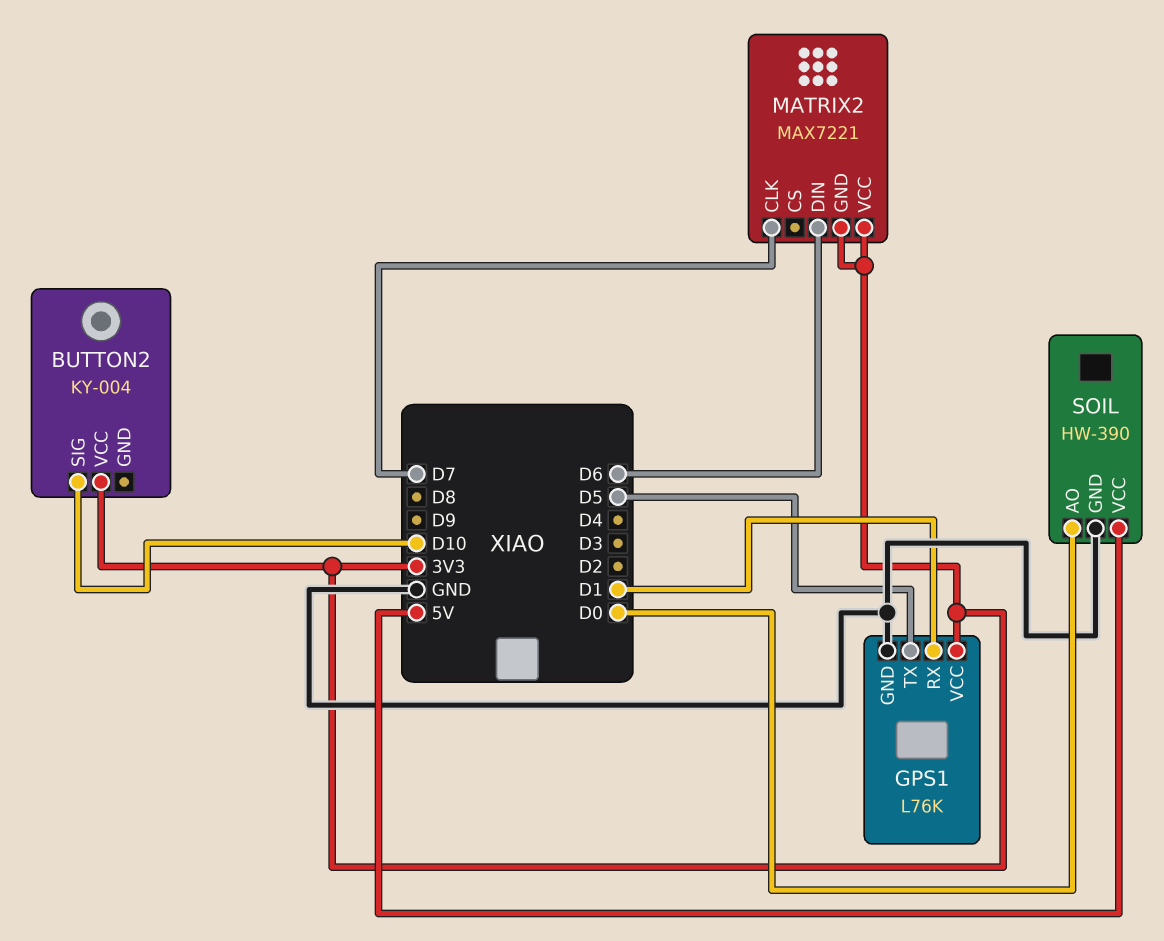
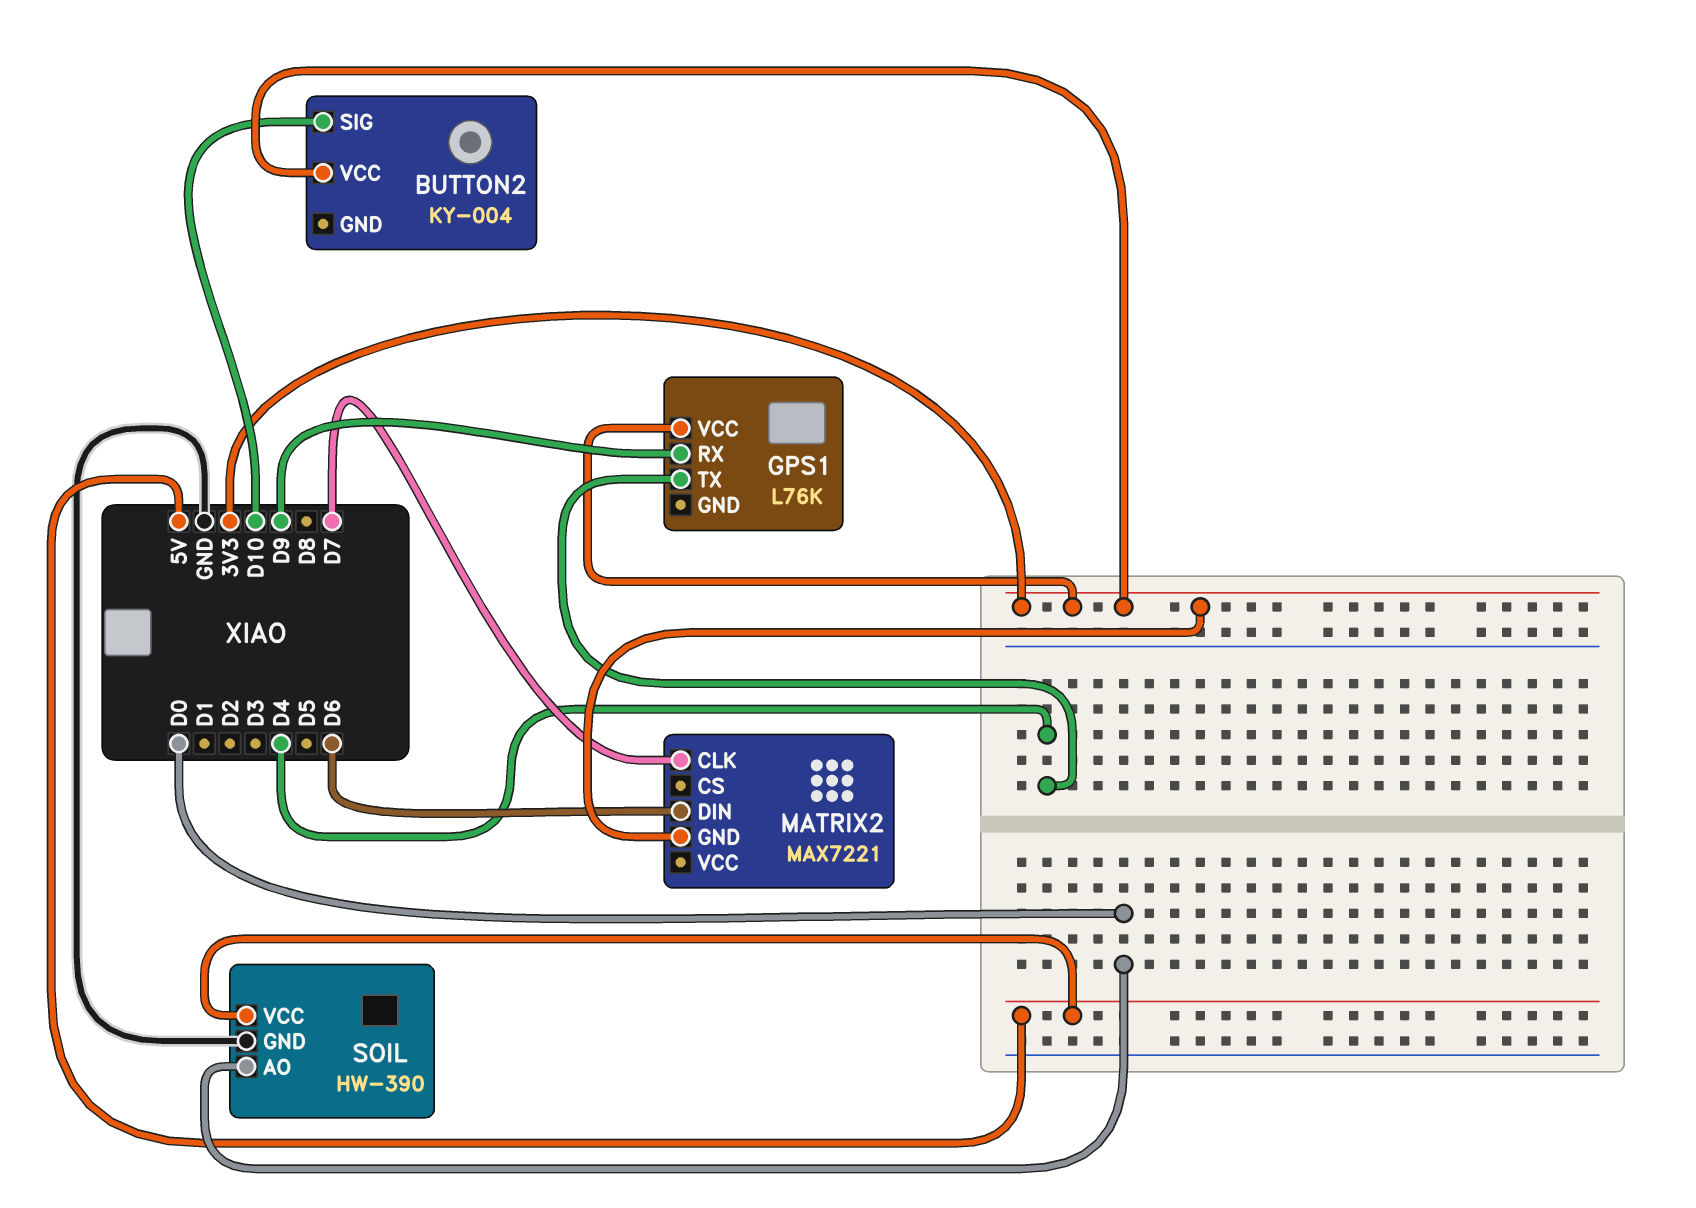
GPS1 pin GND: GND -> none
GPS1 pin RX: D1 -> D9
GPS1 pin TX: D5 -> D4
MATRIX2 pin VCC: 3V3 -> none

